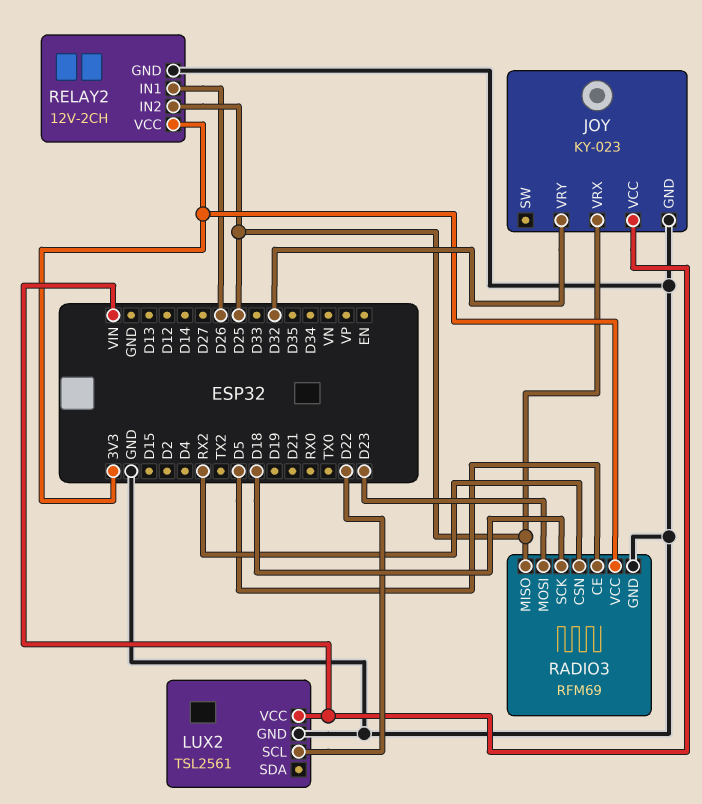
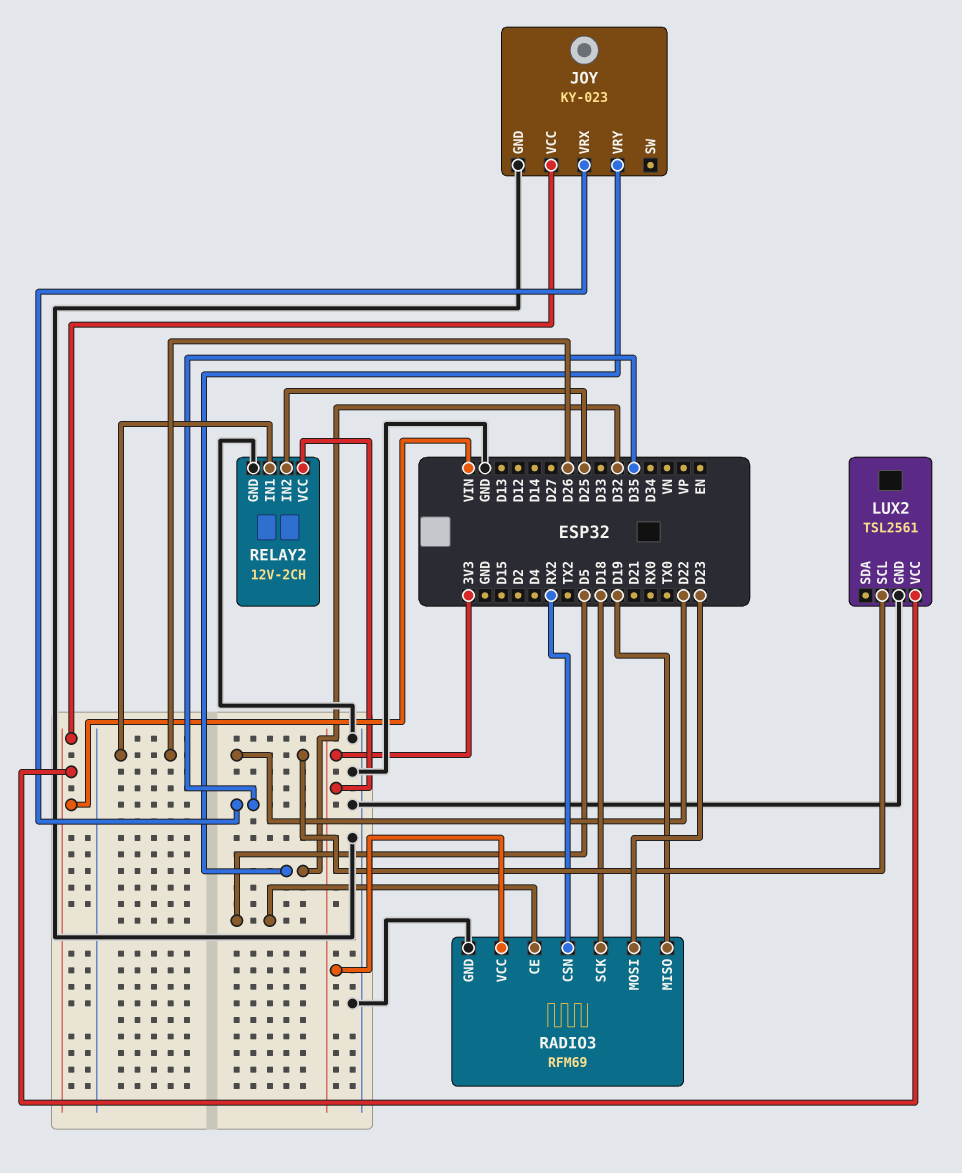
JOY pin VRX: D25 -> D35
RADIO3 pin MISO: D25 -> D19

